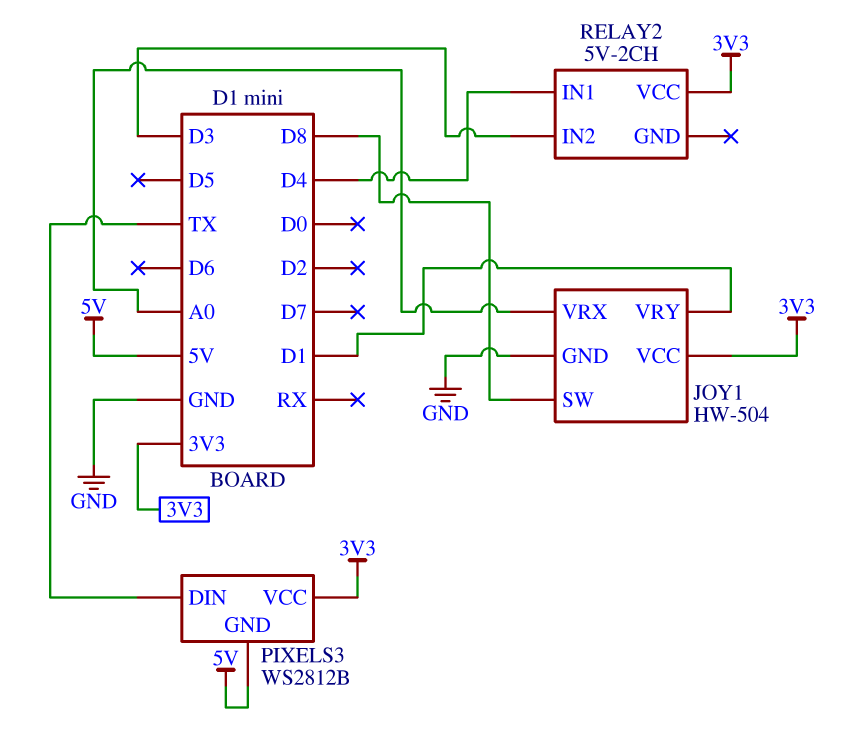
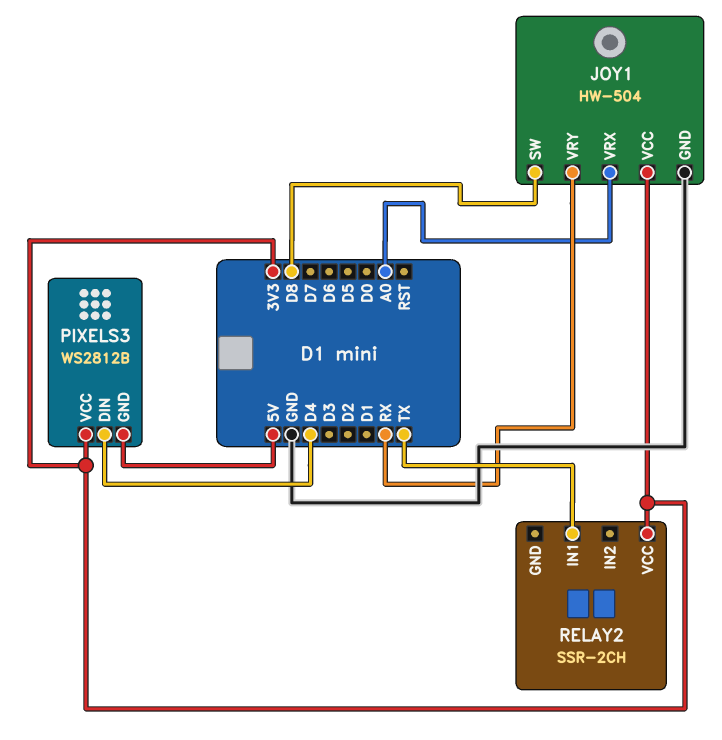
JOY1 pin VRY: D1 -> RX
PIXELS3 pin DIN: TX -> D4
RELAY2: 5V-2CH -> SSR-2CH
RELAY2 pin IN1: D4 -> TX
RELAY2 pin IN2: D3 -> none

